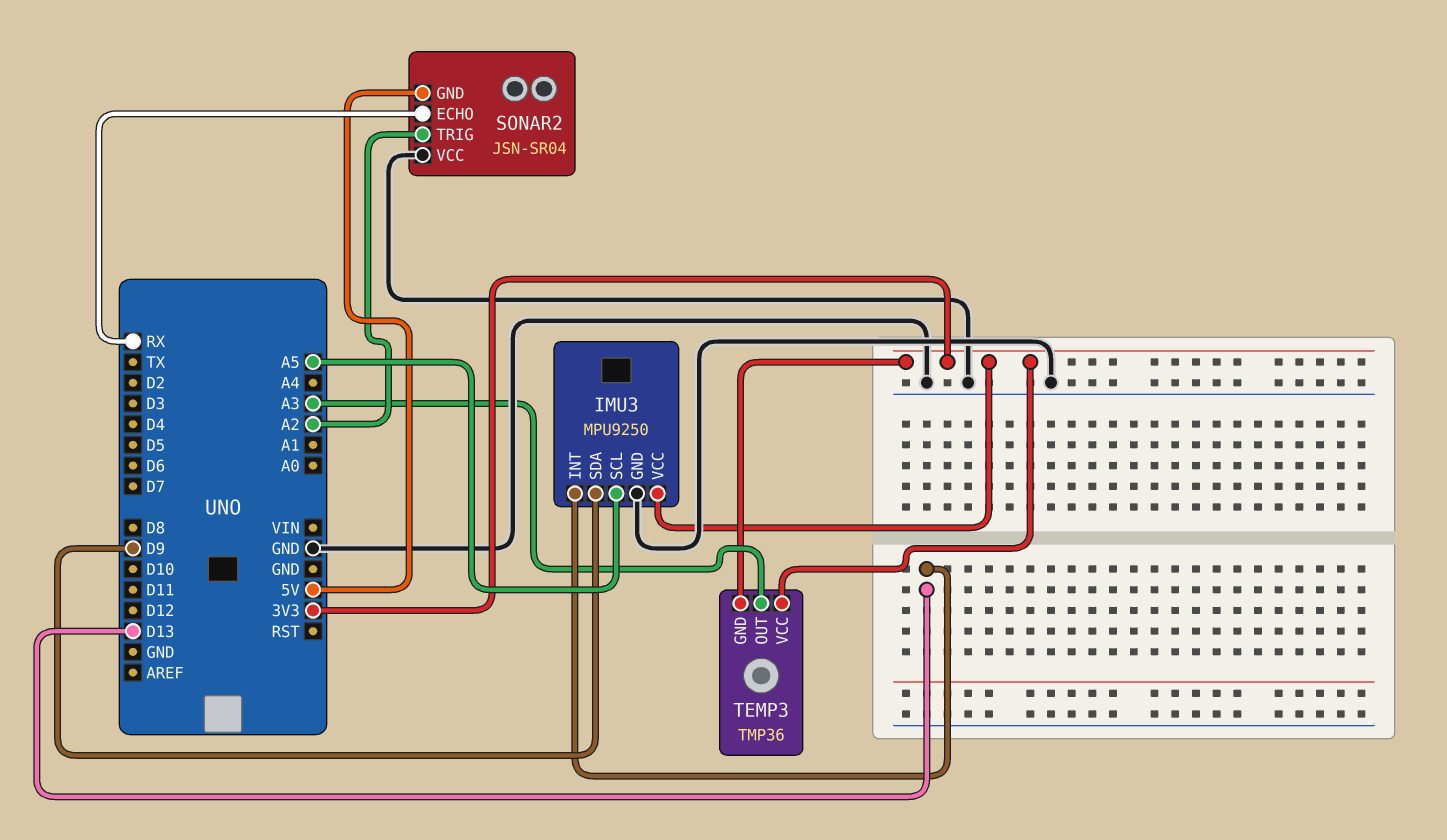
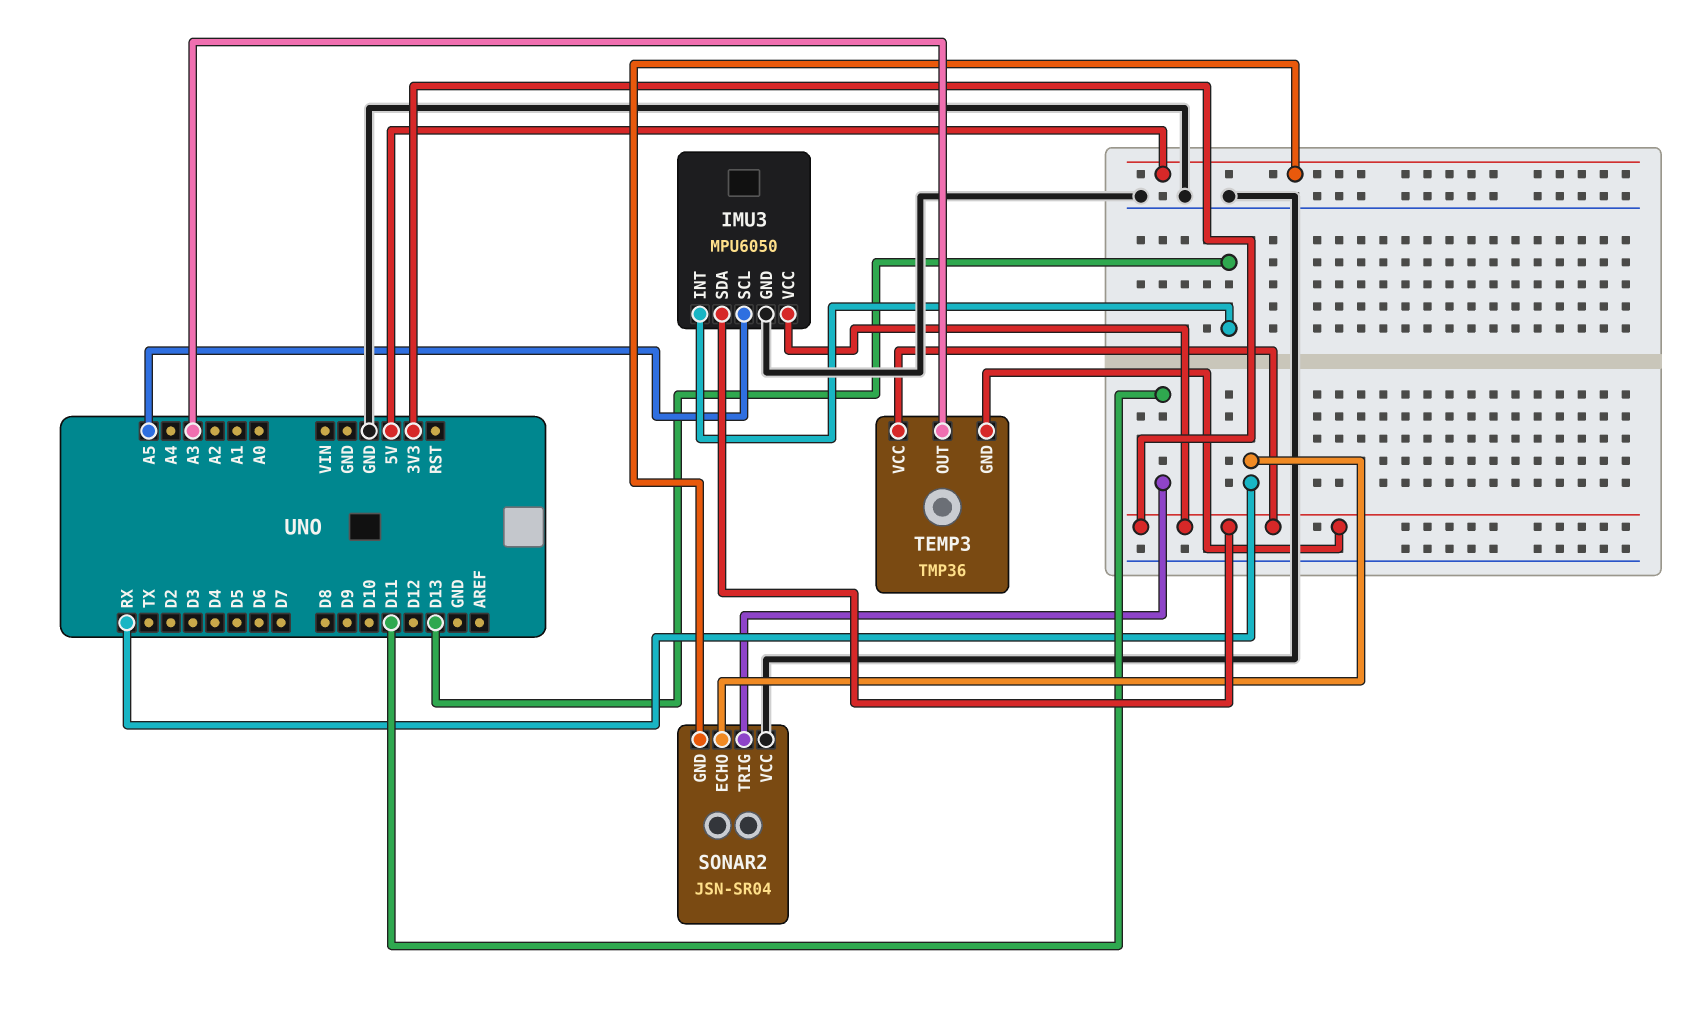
IMU3: MPU9250 -> MPU6050
IMU3 pin SDA: D9 -> 3V3
SONAR2 pin TRIG: A2 -> D11

